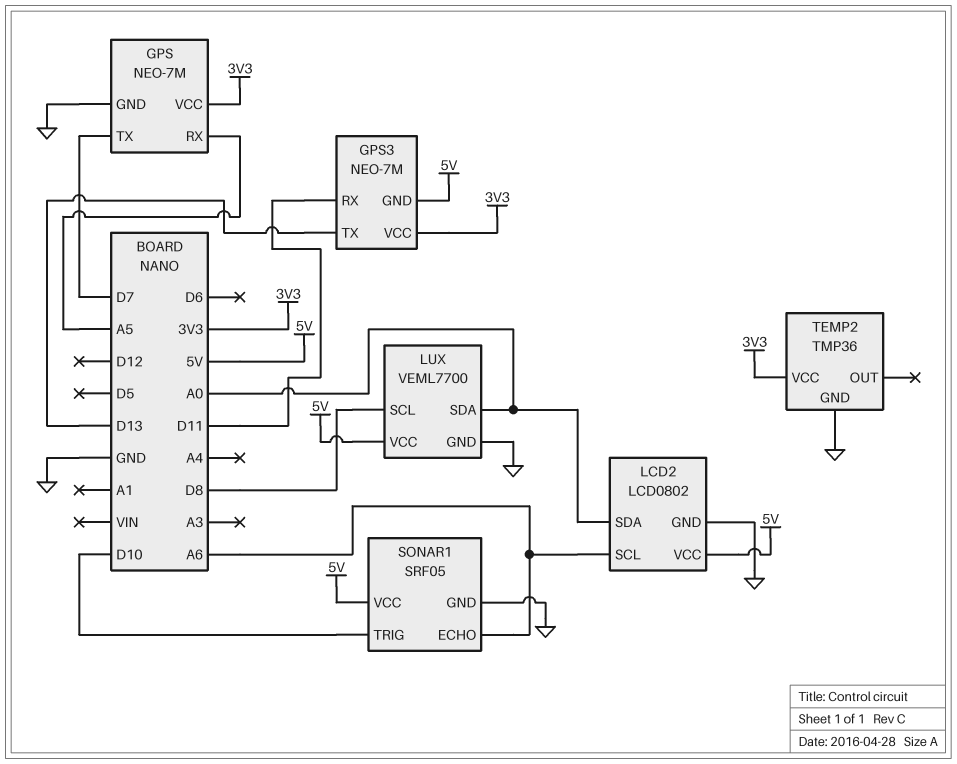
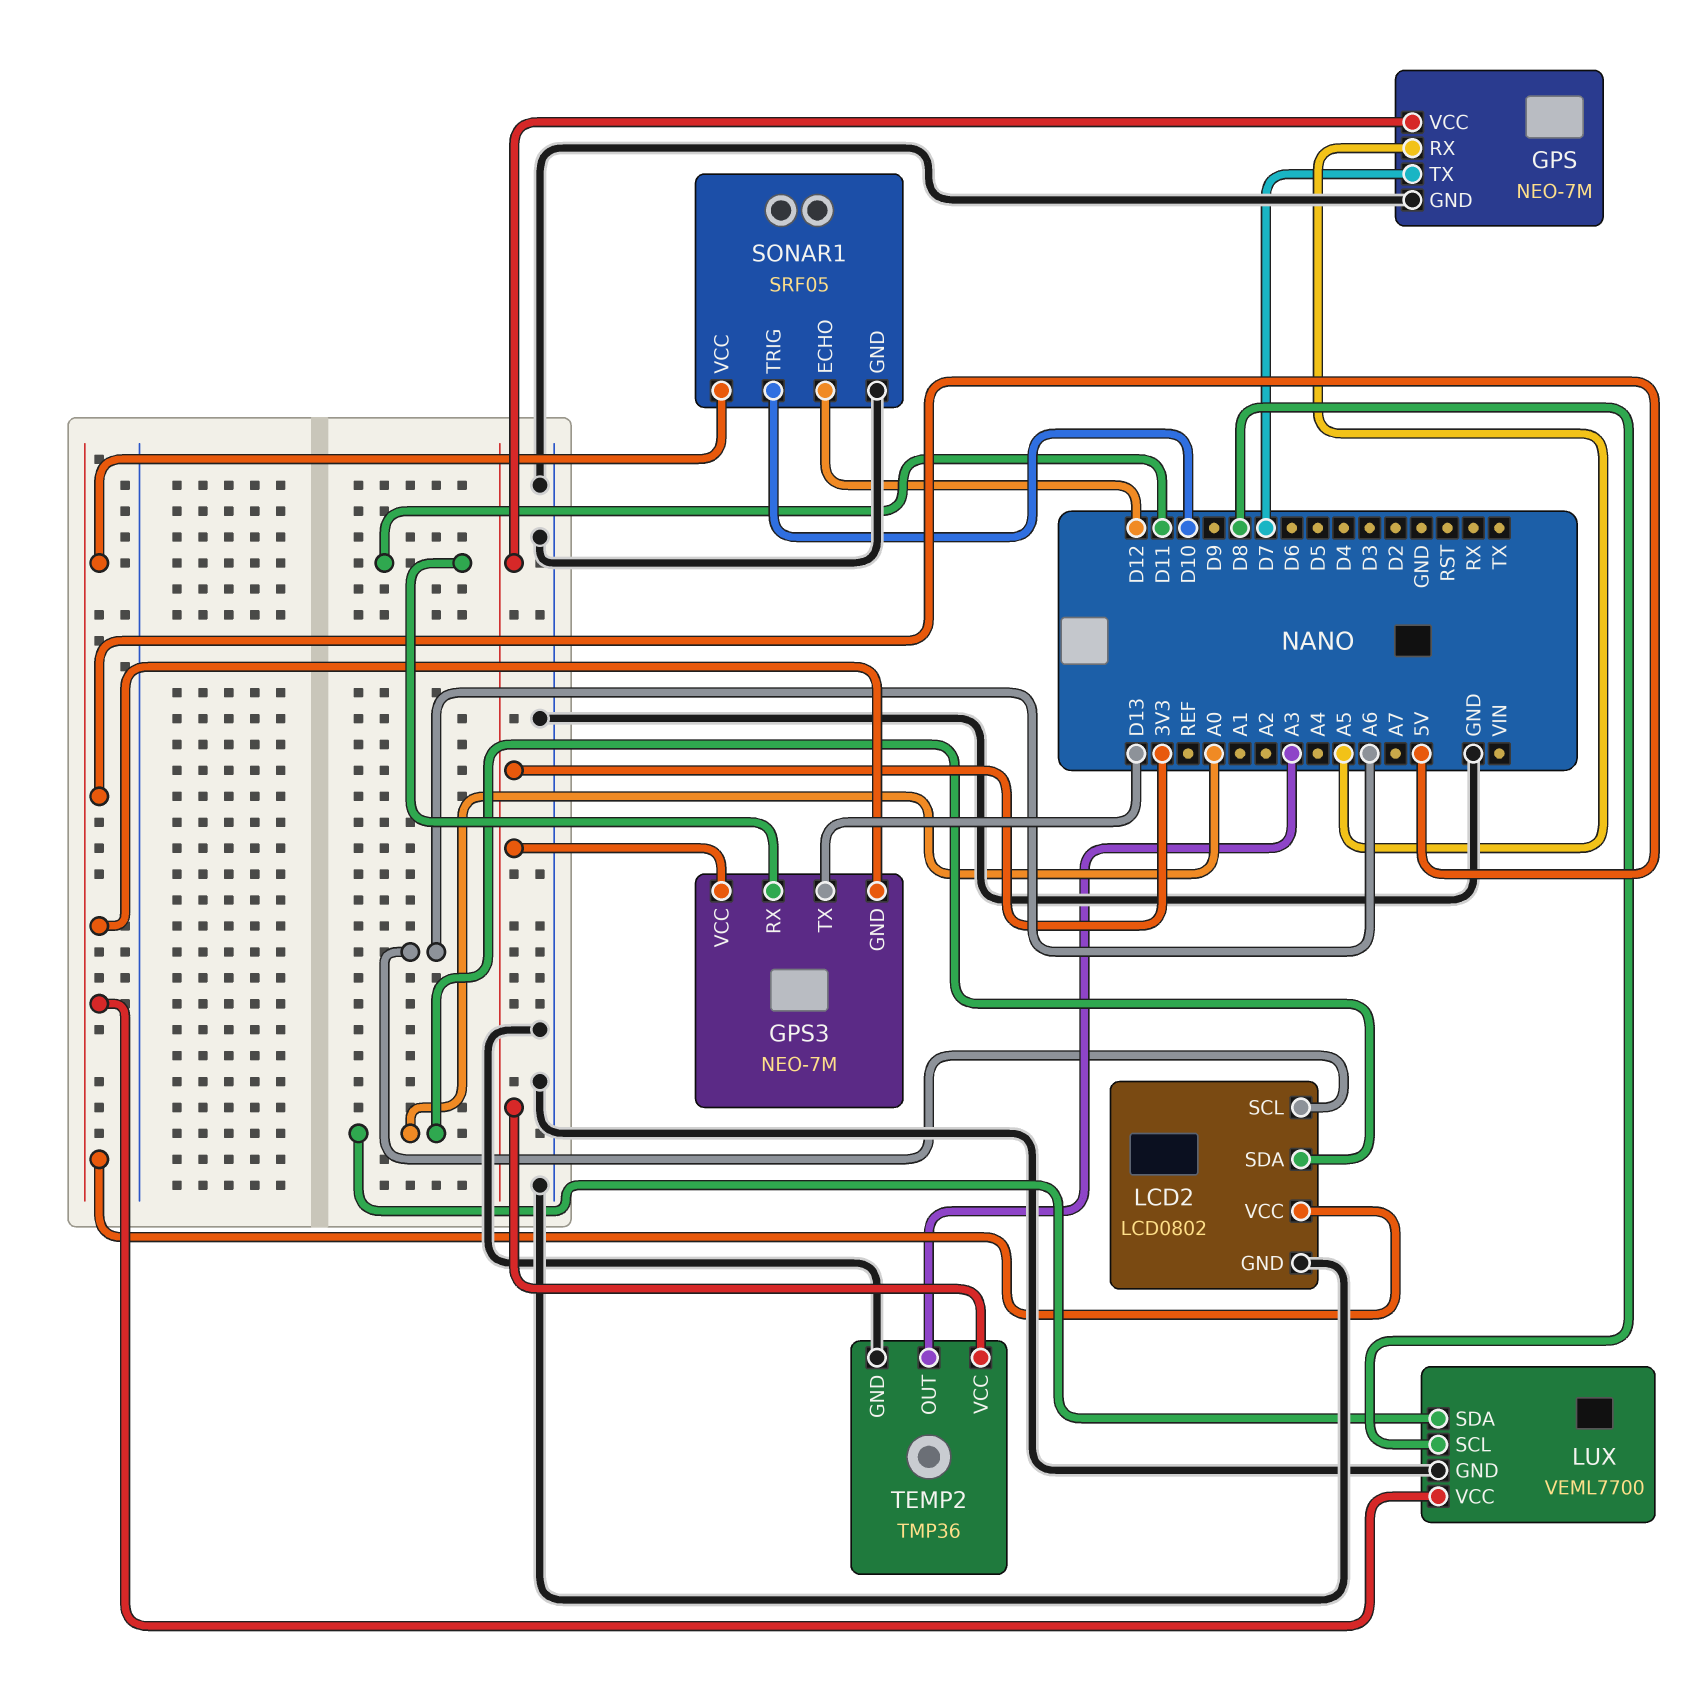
SONAR1 pin ECHO: A6 -> D12
TEMP2 pin OUT: none -> A3

